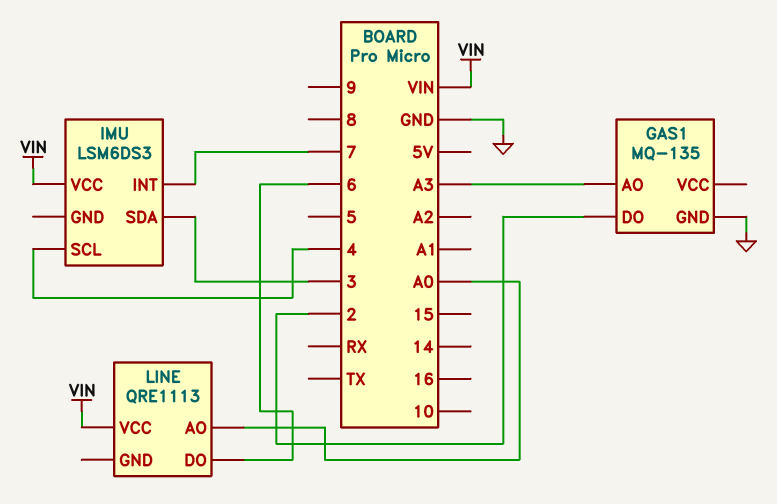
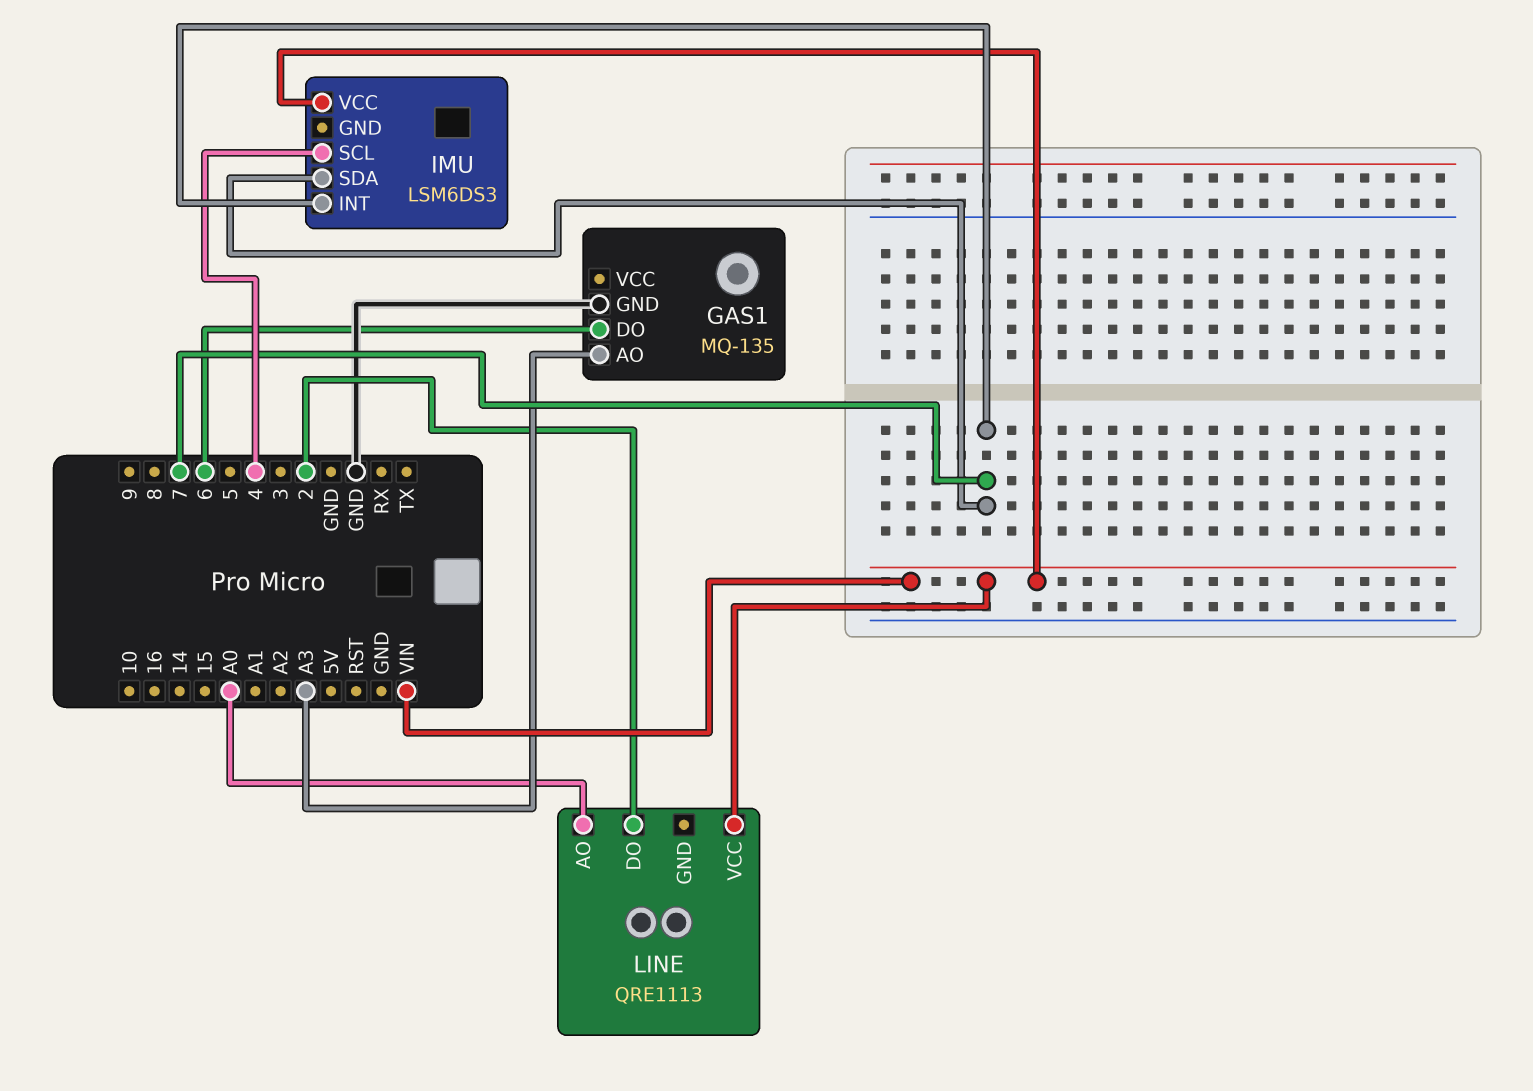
GAS1 pin DO: 2 -> 6
IMU pin SDA: 3 -> 7
LINE pin DO: 6 -> 2

